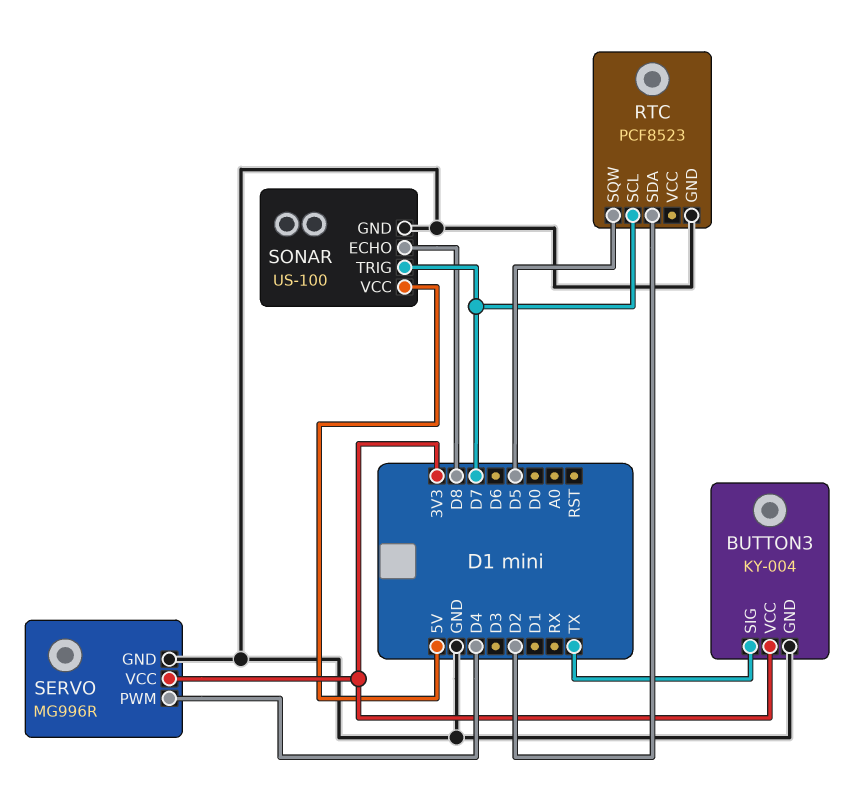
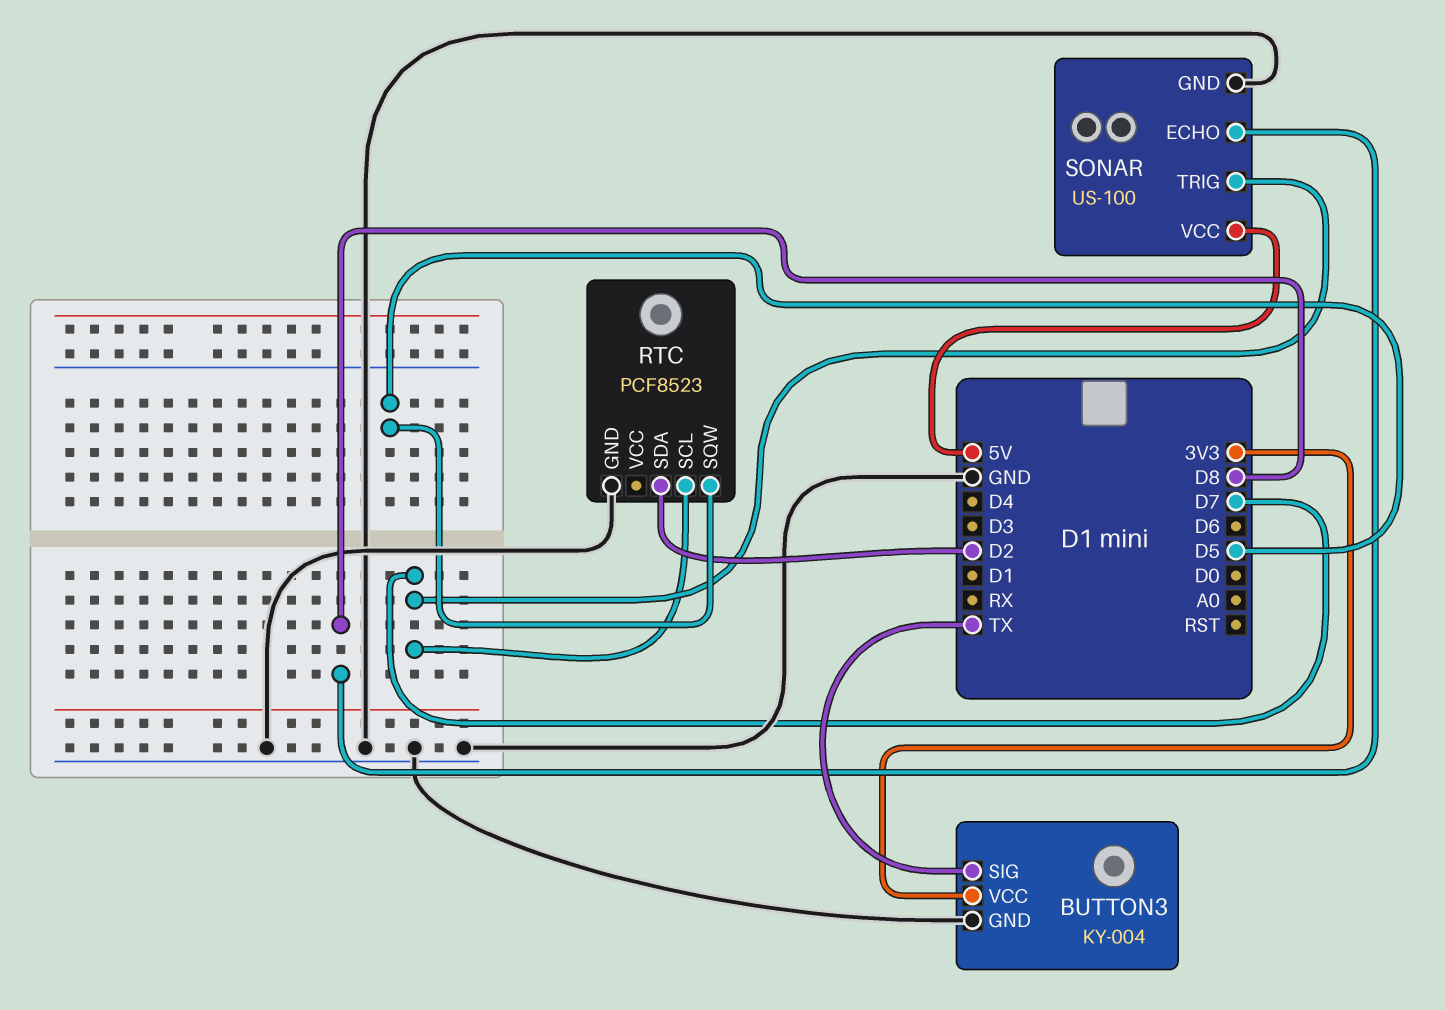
SERVO: MG996R -> none
SERVO pin GND: GND -> none
SERVO pin PWM: D4 -> none
SERVO pin VCC: 3V3 -> none

